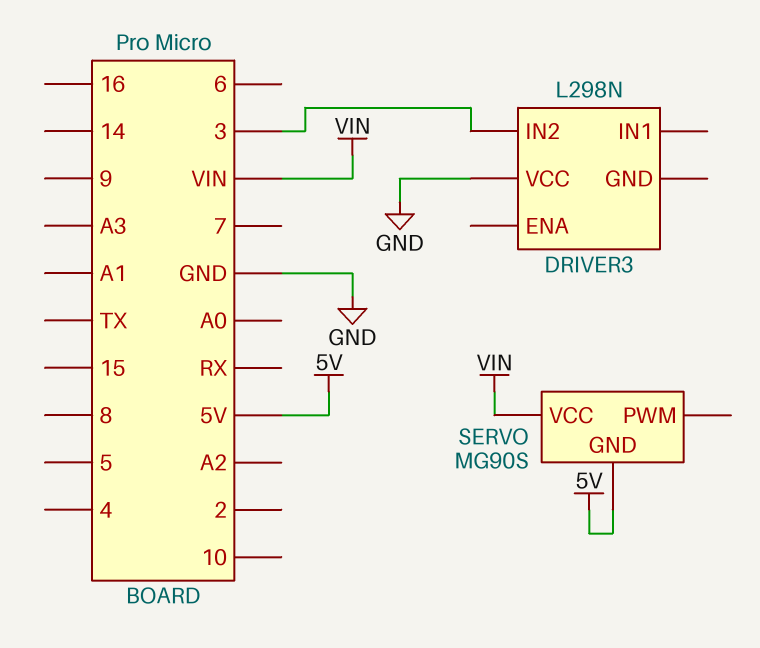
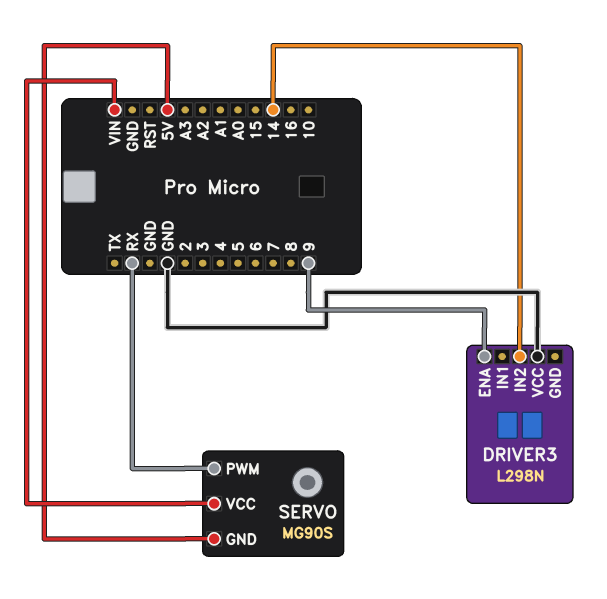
DRIVER3 pin ENA: none -> 9
DRIVER3 pin IN2: 3 -> 14
SERVO pin PWM: none -> RX

